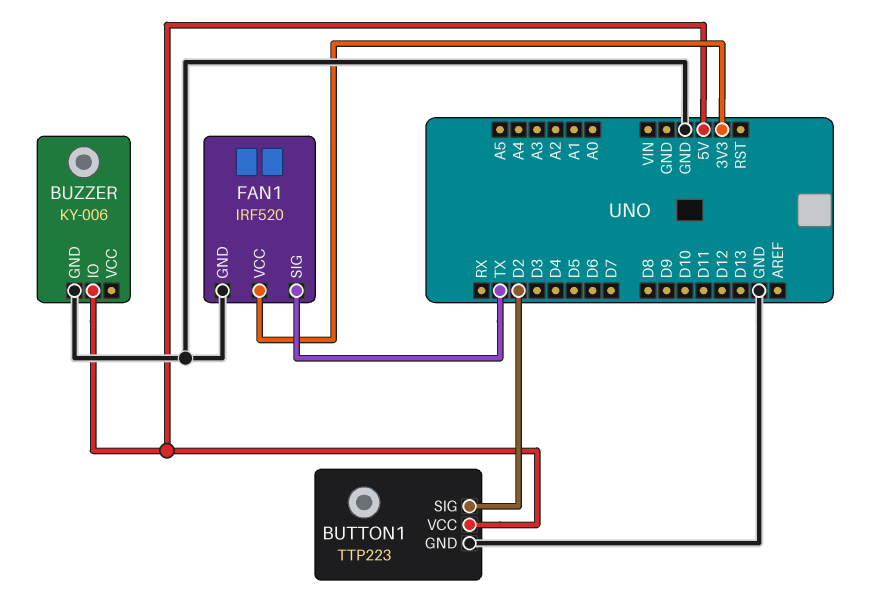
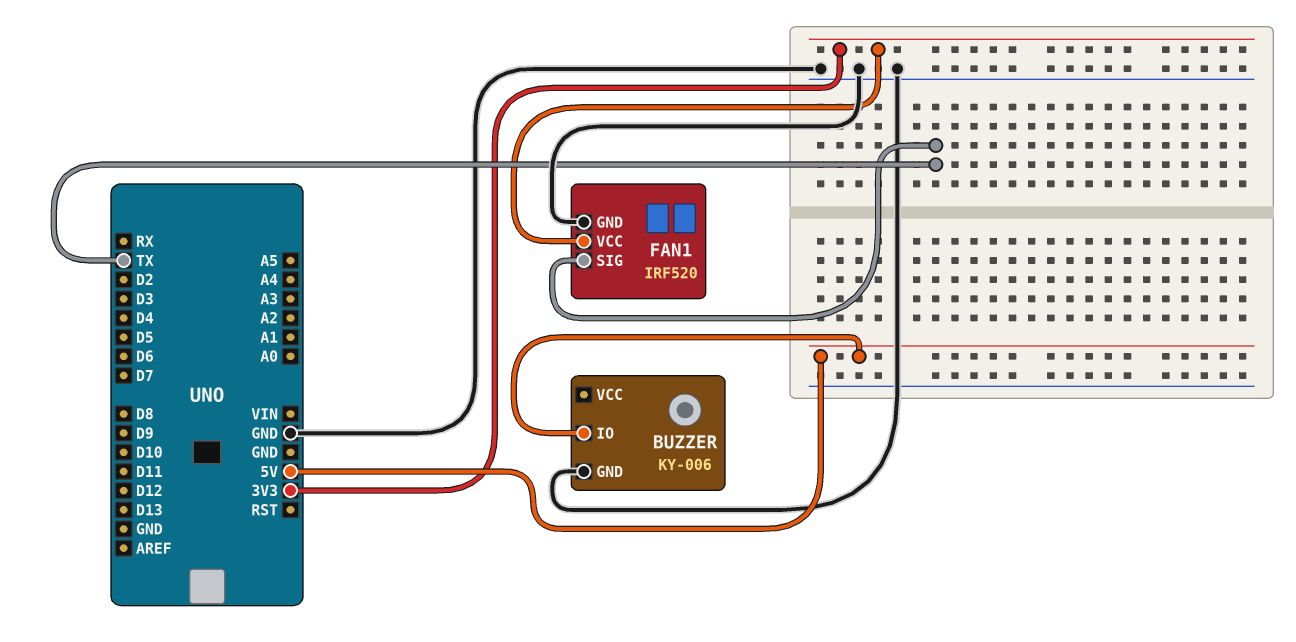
BUTTON1: TTP223 -> none
BUTTON1 pin GND: GND -> none
BUTTON1 pin SIG: D2 -> none
BUTTON1 pin VCC: 5V -> none

